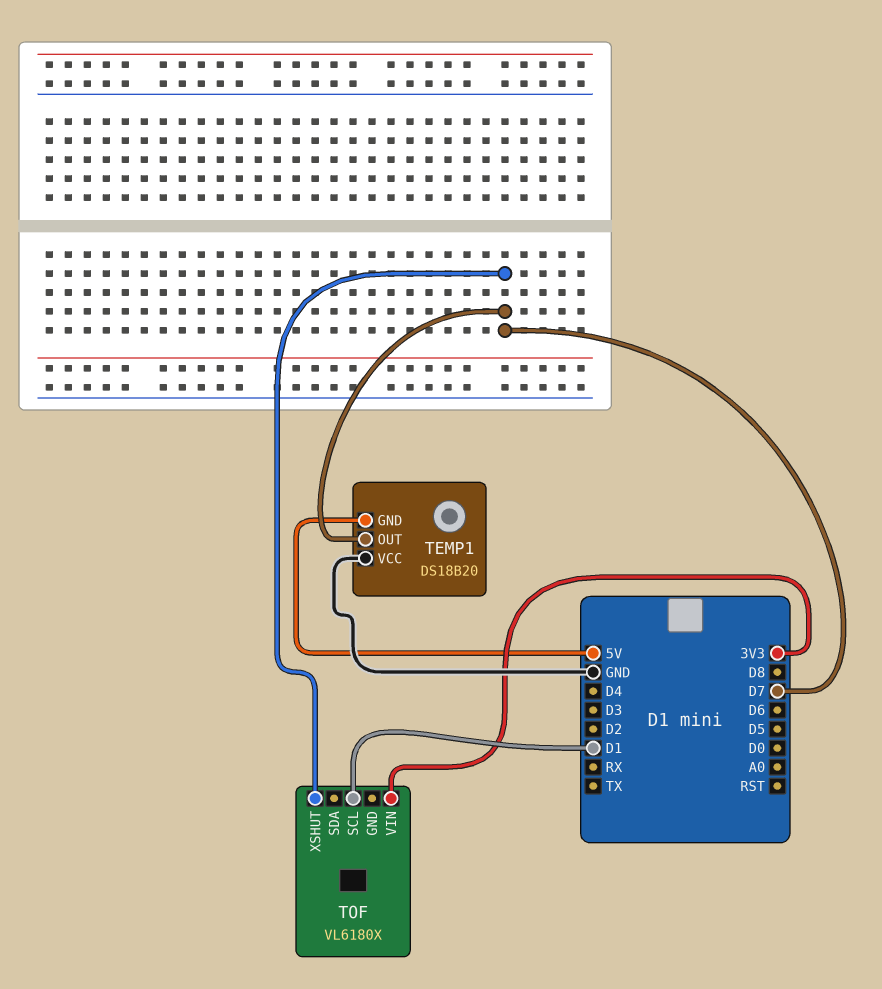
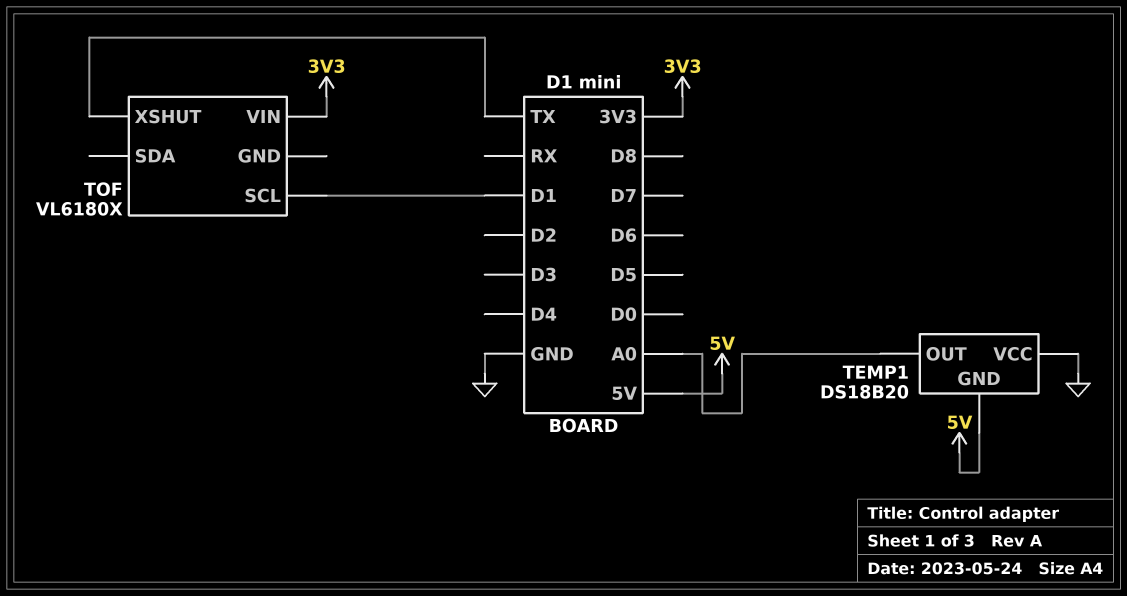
TEMP1 pin OUT: D7 -> A0
TOF pin XSHUT: D7 -> TX

